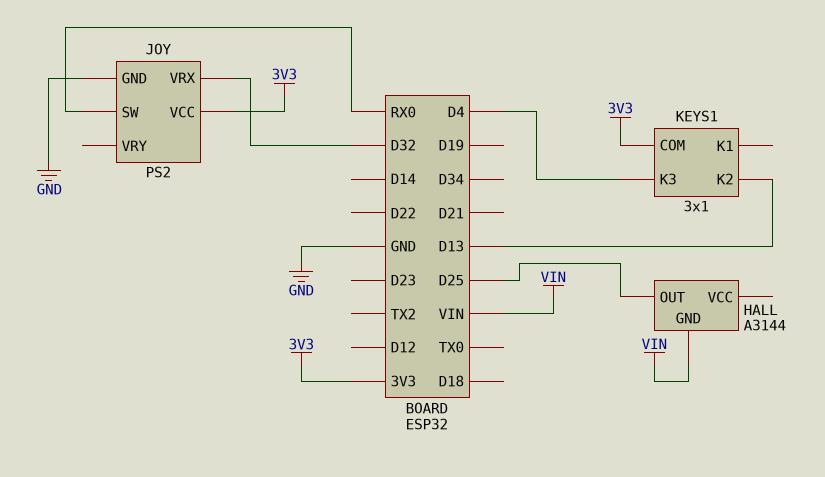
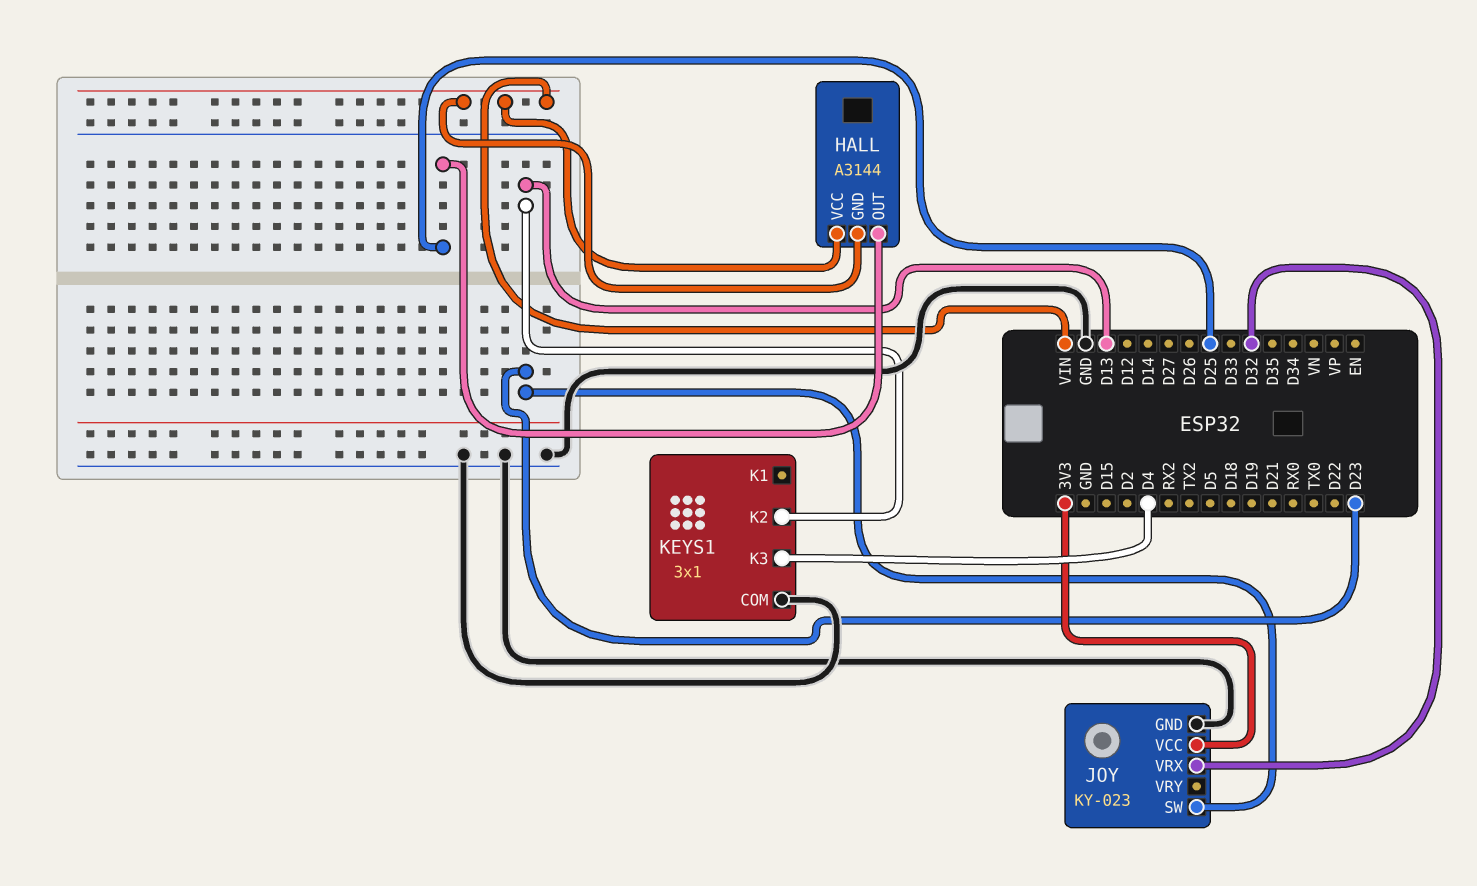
HALL pin VCC: none -> VIN
JOY: PS2 -> KY-023
JOY pin SW: RX0 -> D23
KEYS1 pin COM: 3V3 -> GND

